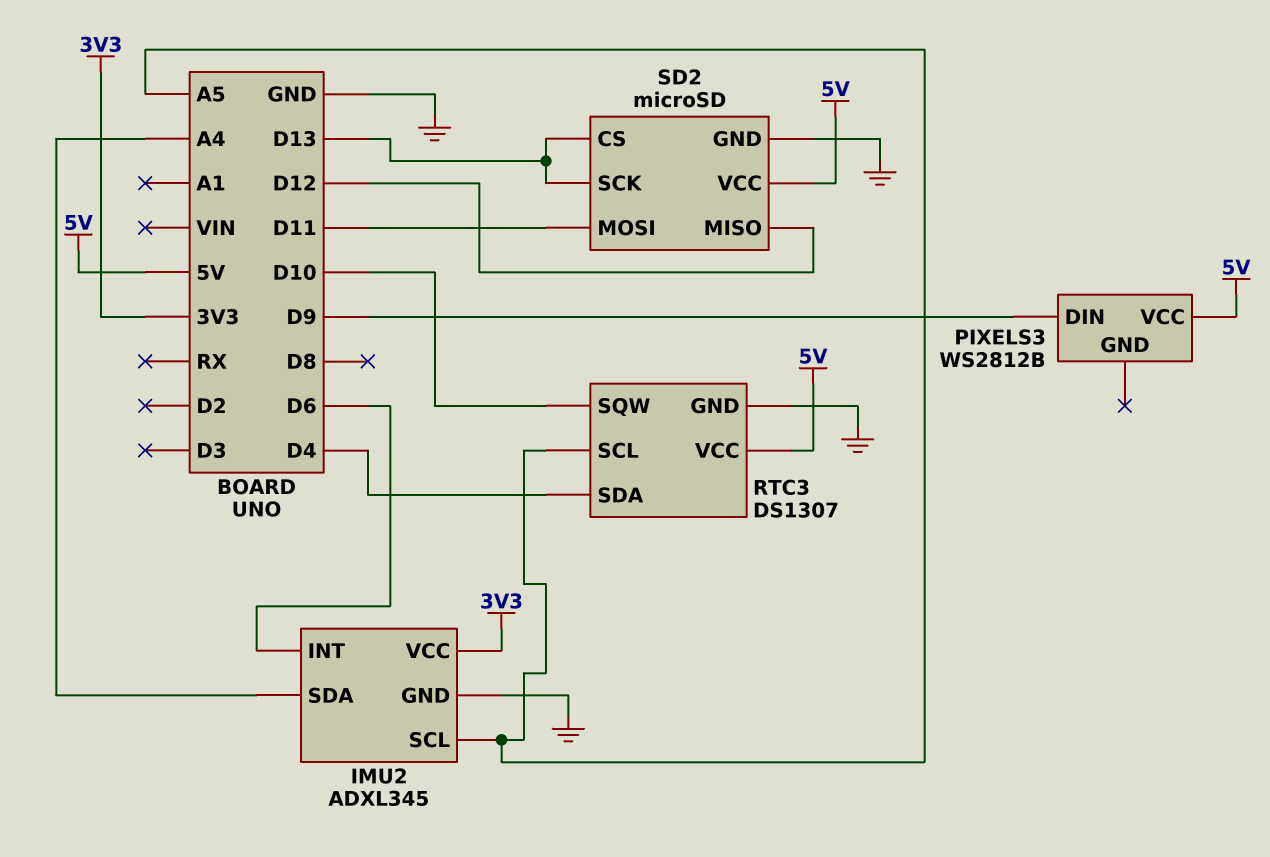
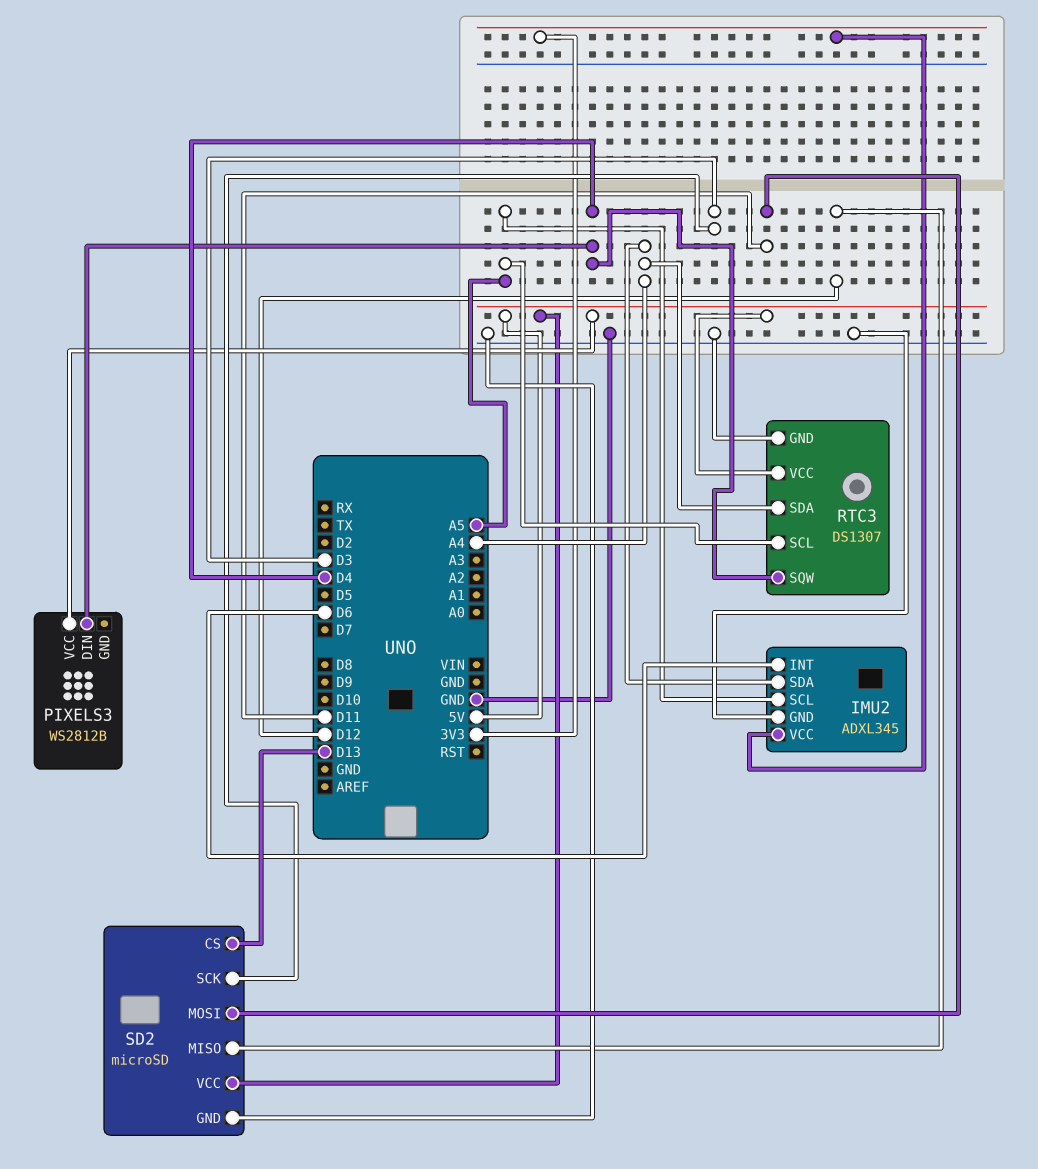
PIXELS3 pin DIN: D9 -> D4
RTC3 pin SDA: D4 -> A4
RTC3 pin SQW: D10 -> D4
SD2 pin SCK: D13 -> D3

